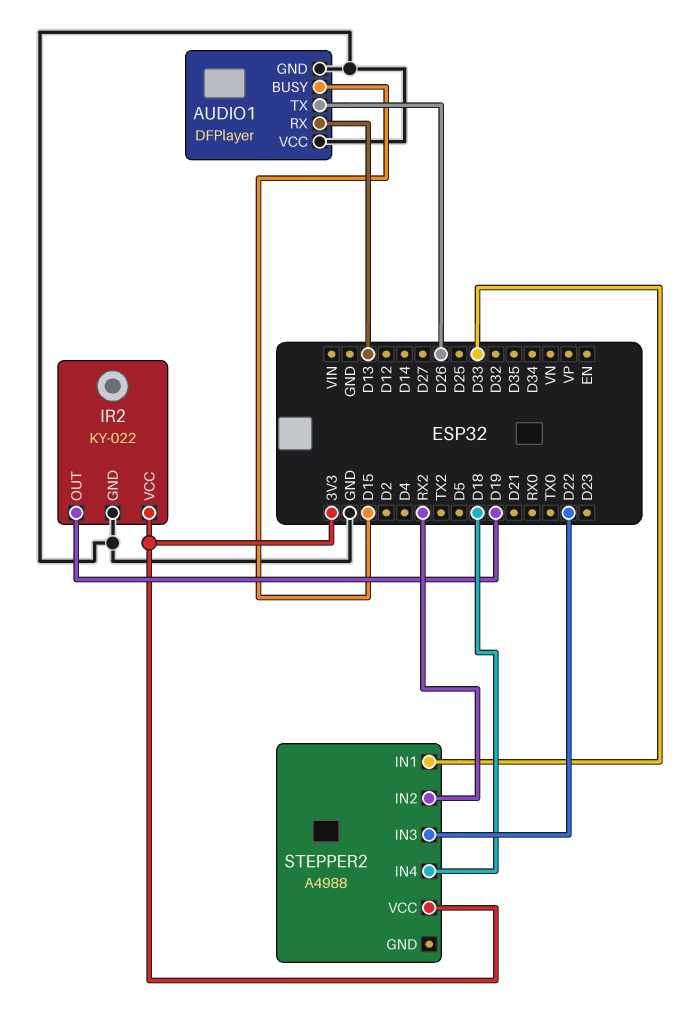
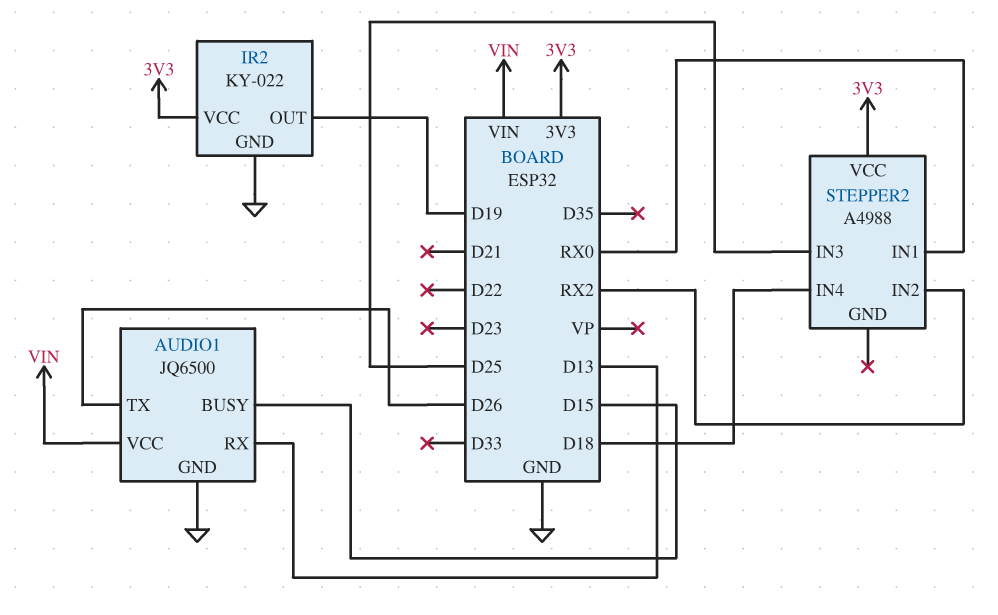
AUDIO1: DFPlayer -> JQ6500
AUDIO1 pin VCC: GND -> VIN
STEPPER2 pin IN1: D33 -> RX0
STEPPER2 pin IN3: D22 -> D25

